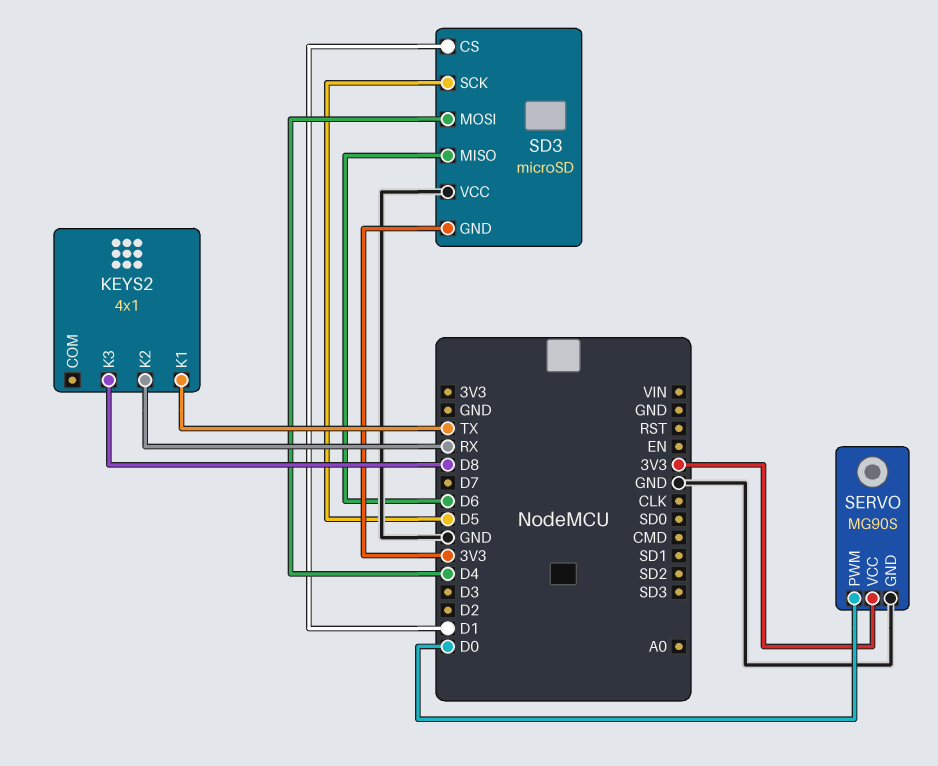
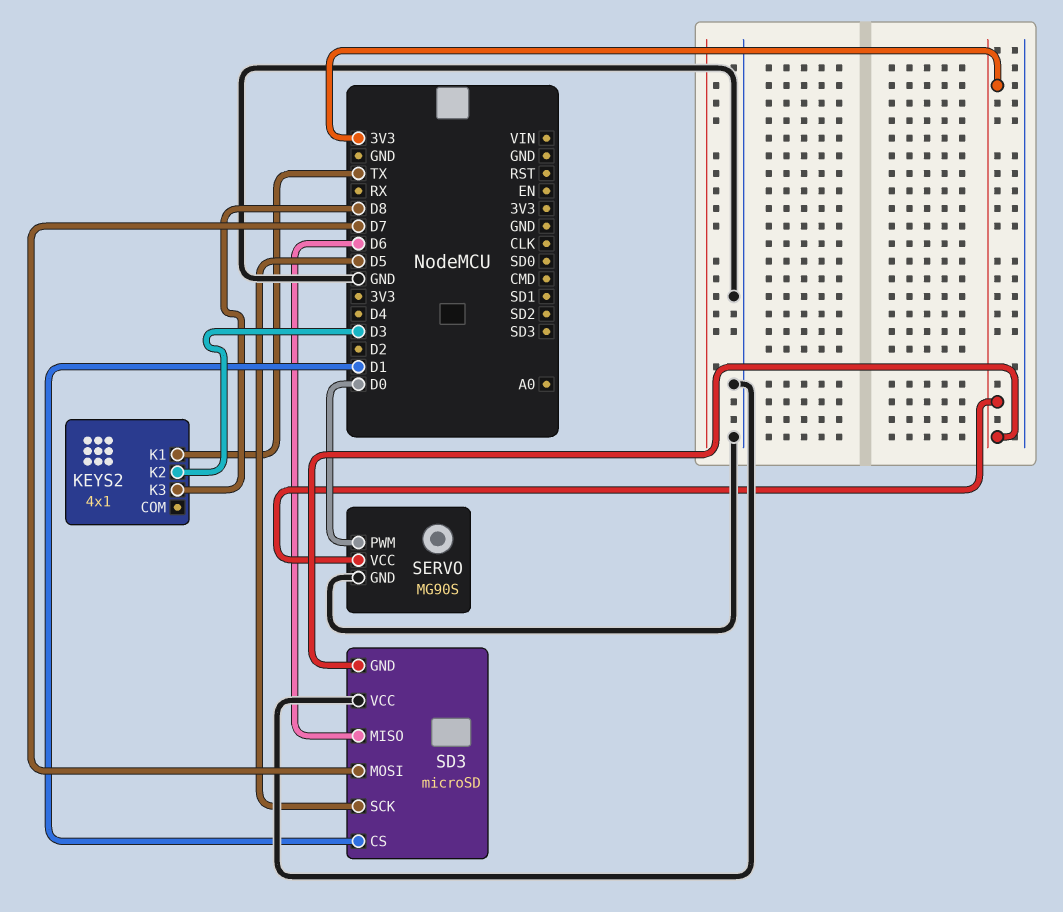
KEYS2 pin K2: RX -> D3
SD3 pin MOSI: D4 -> D7

